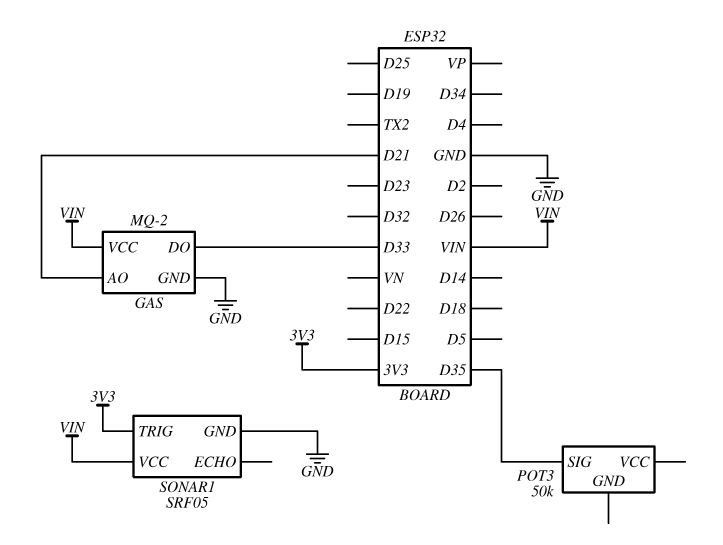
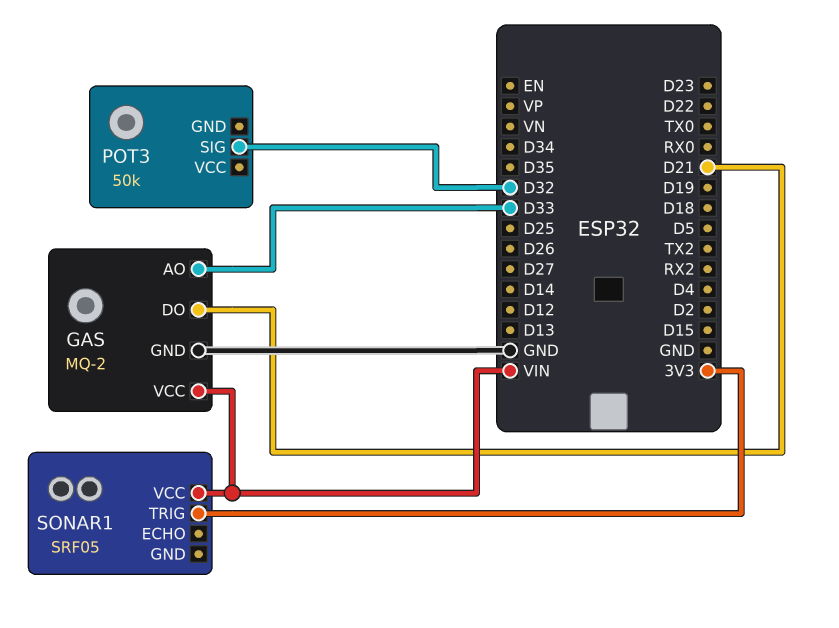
GAS pin AO: D21 -> D33
GAS pin DO: D33 -> D21
POT3 pin SIG: D35 -> D32
SONAR1 pin GND: GND -> none

